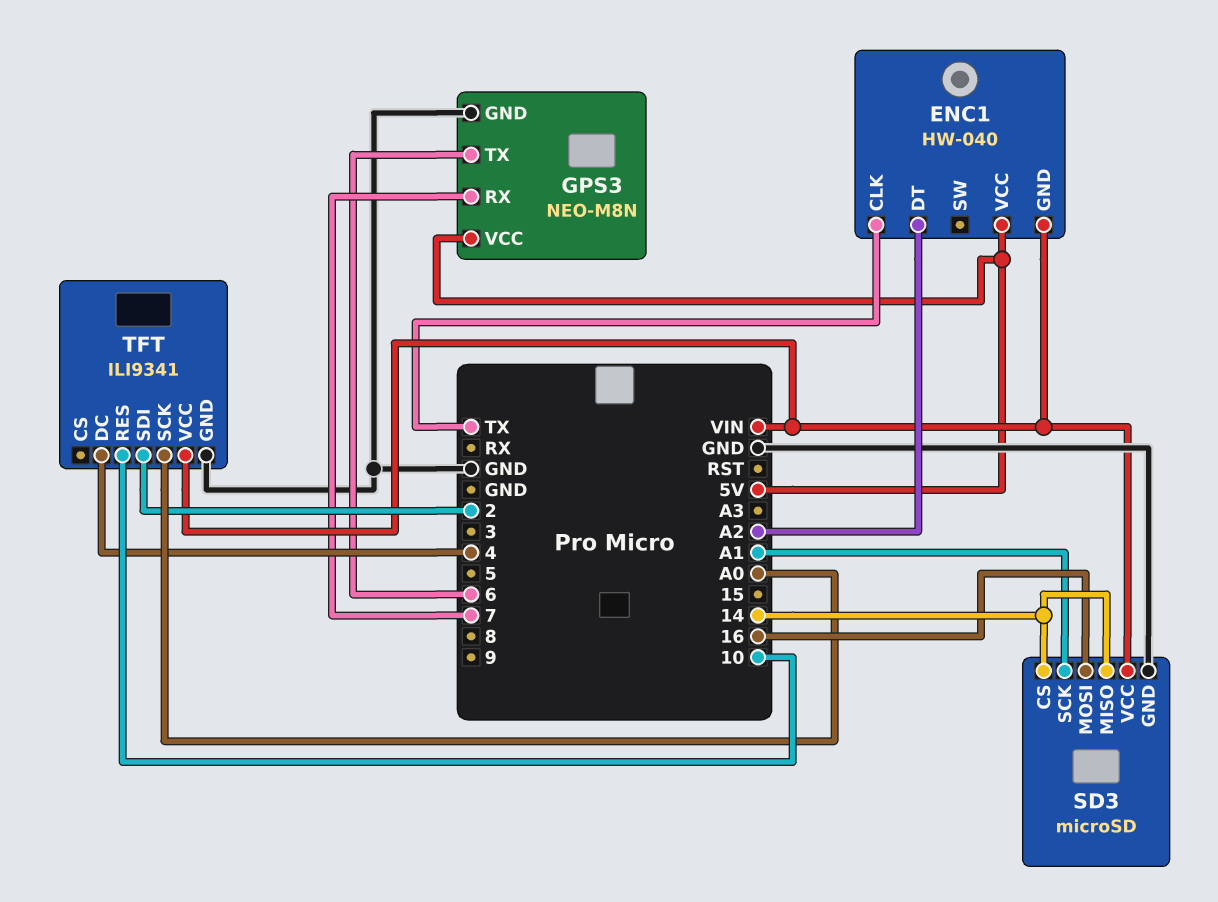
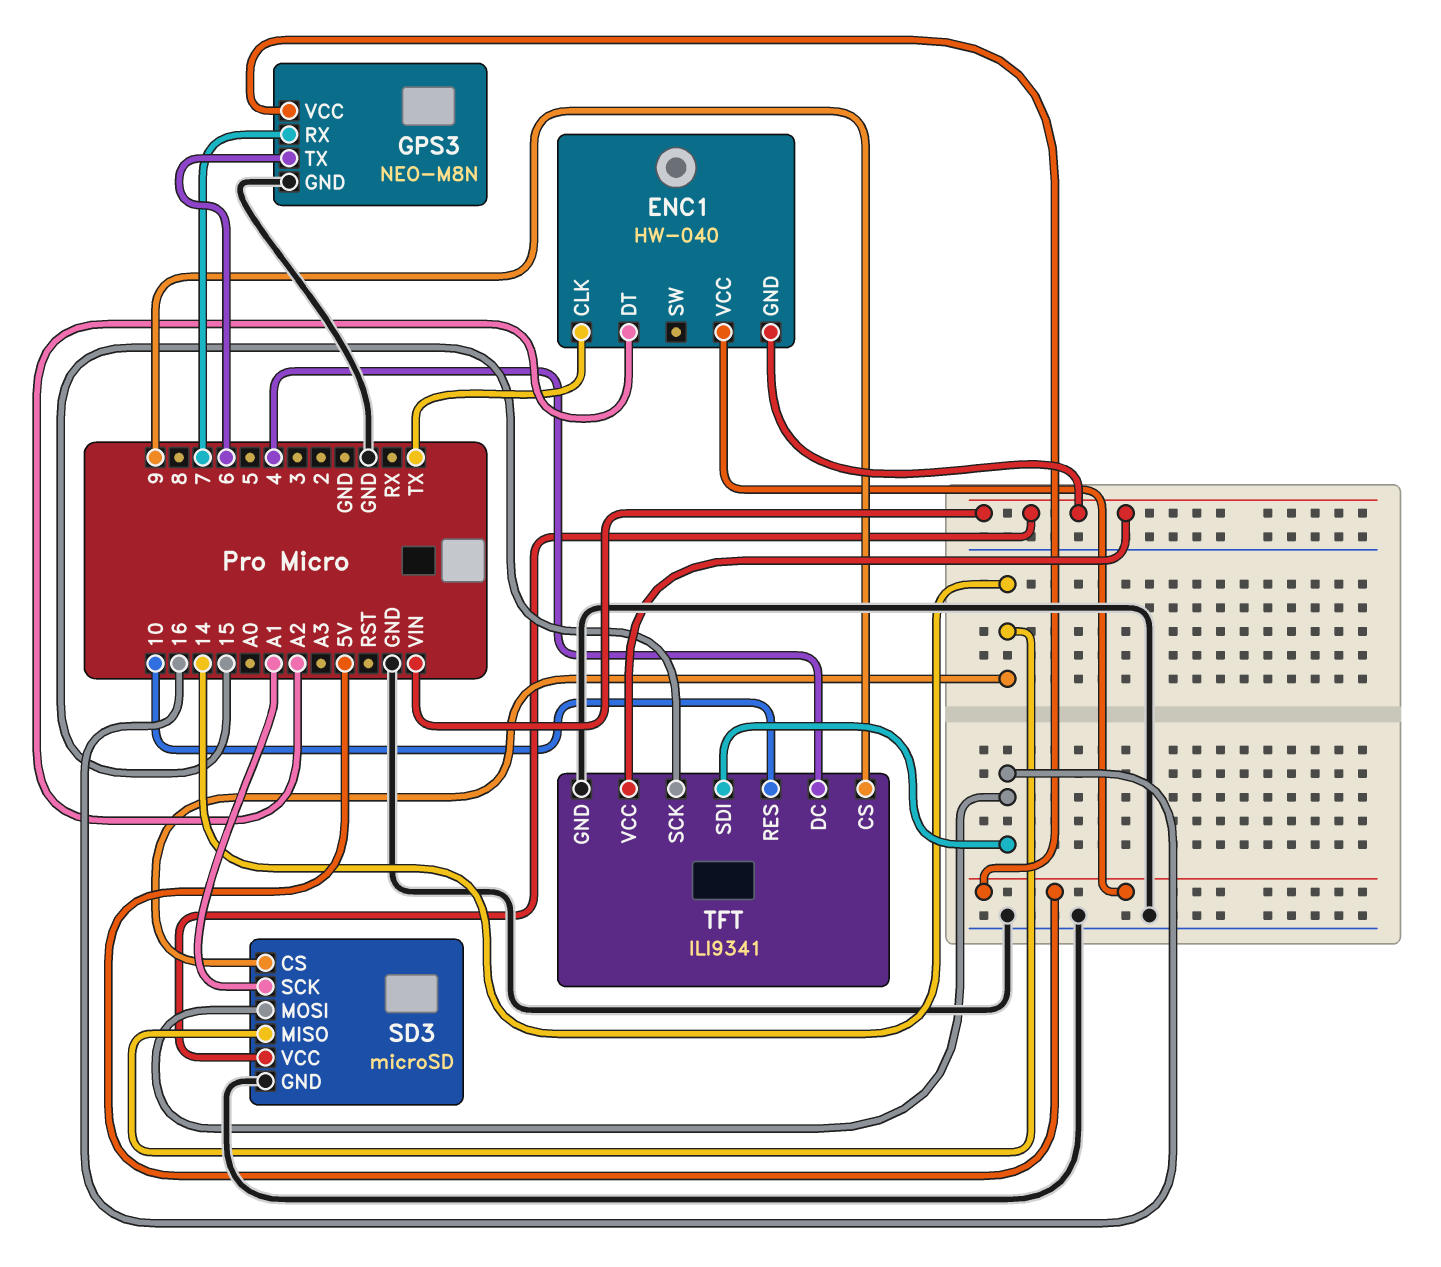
TFT pin CS: none -> 9
TFT pin SCK: A0 -> 15
TFT pin SDI: 2 -> 16

